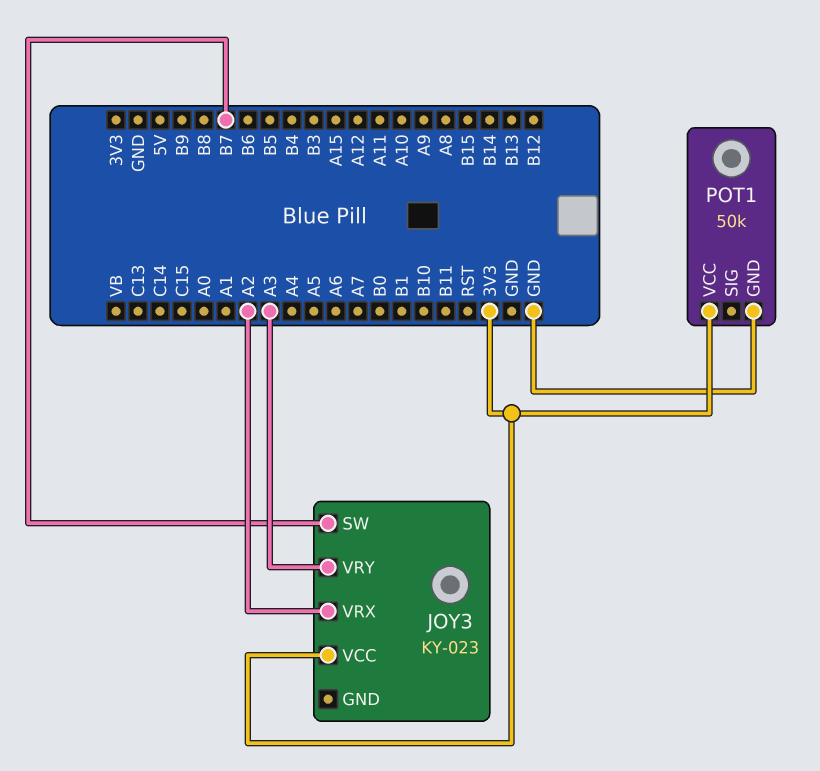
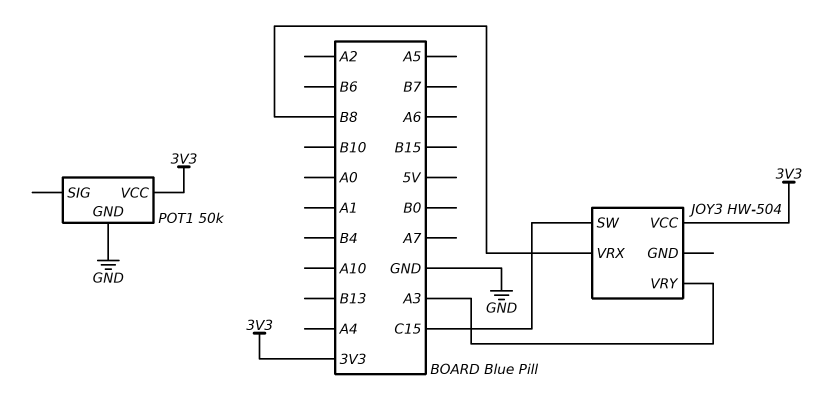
JOY3: KY-023 -> HW-504
JOY3 pin SW: B7 -> C15
JOY3 pin VRX: A2 -> B8

